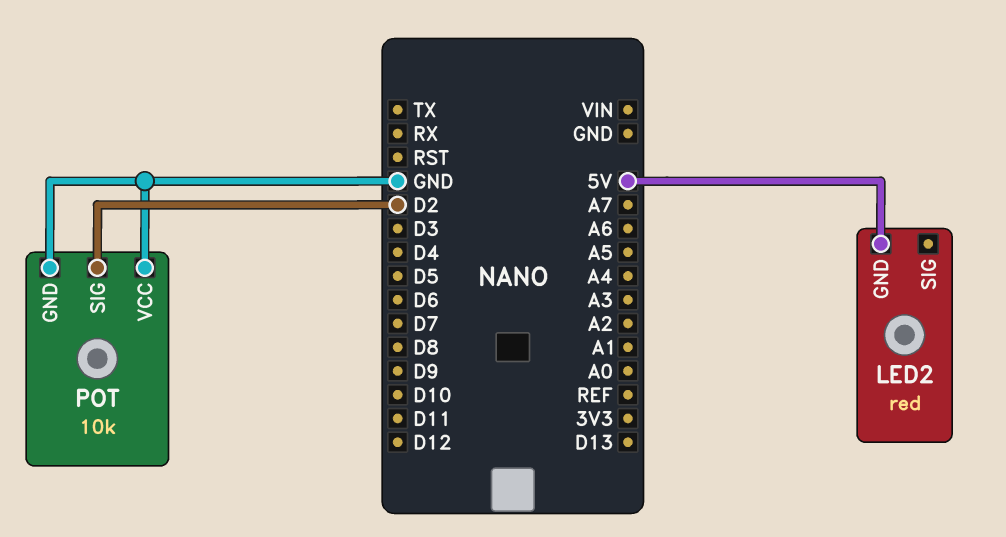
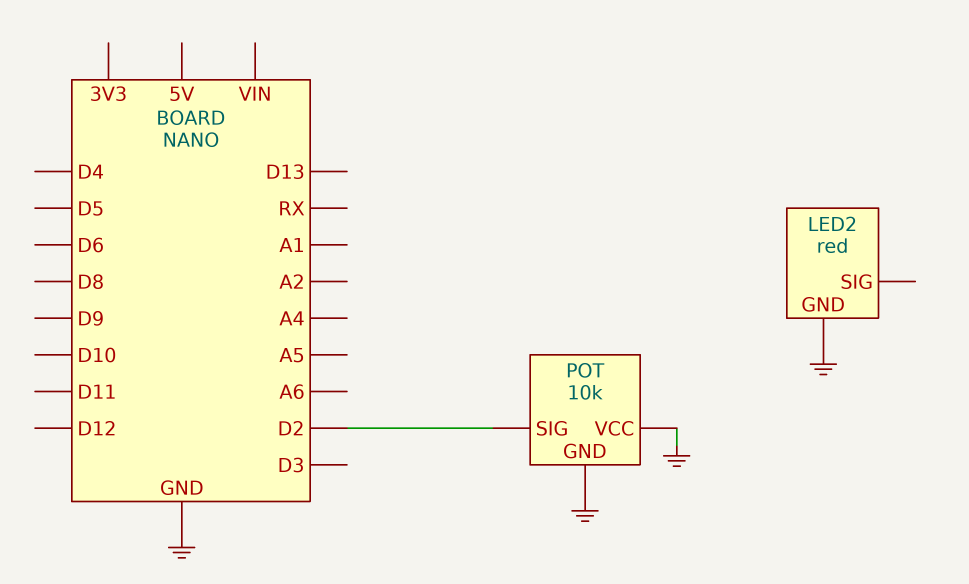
LED2 pin GND: 5V -> GND

